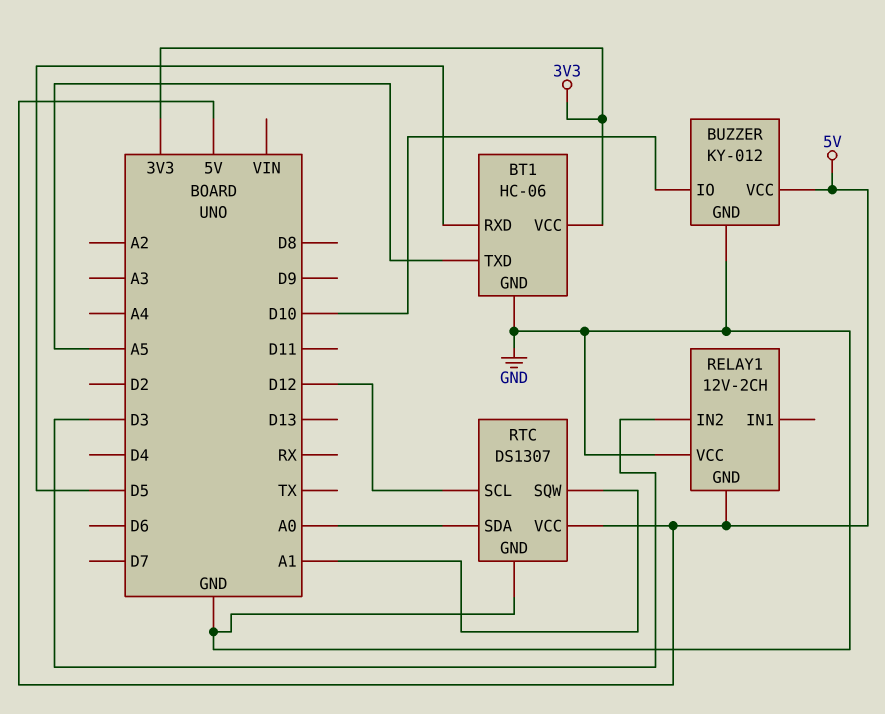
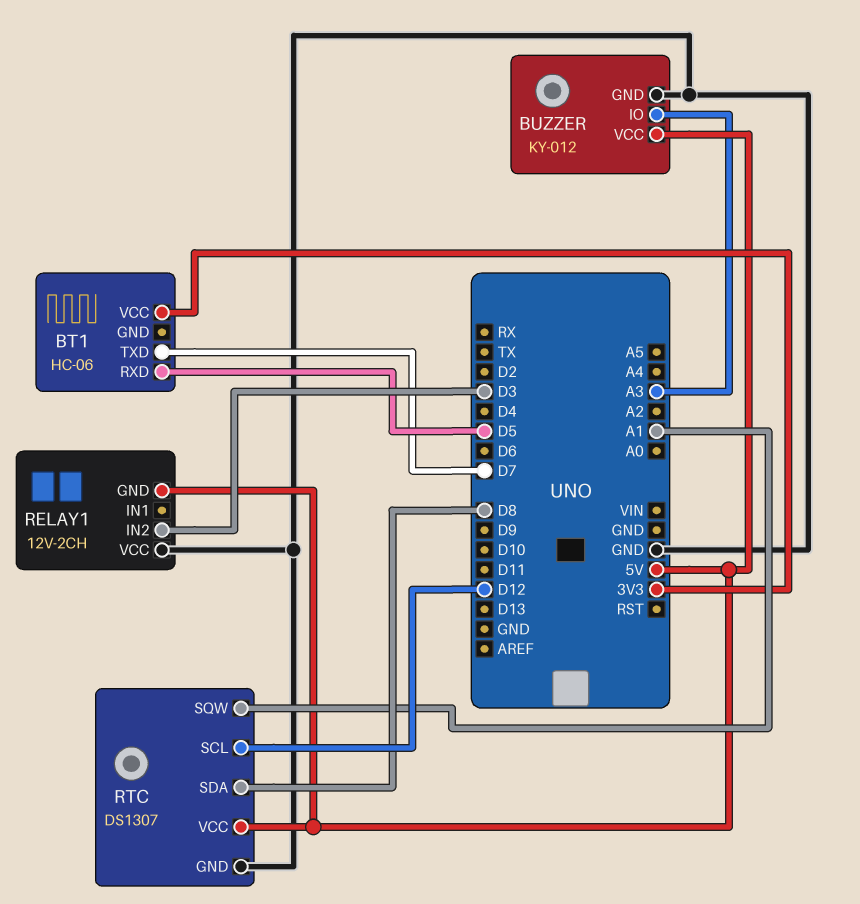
BT1 pin GND: GND -> none
BT1 pin TXD: A5 -> D7
BUZZER pin IO: D10 -> A3
RTC pin SDA: A0 -> D8

